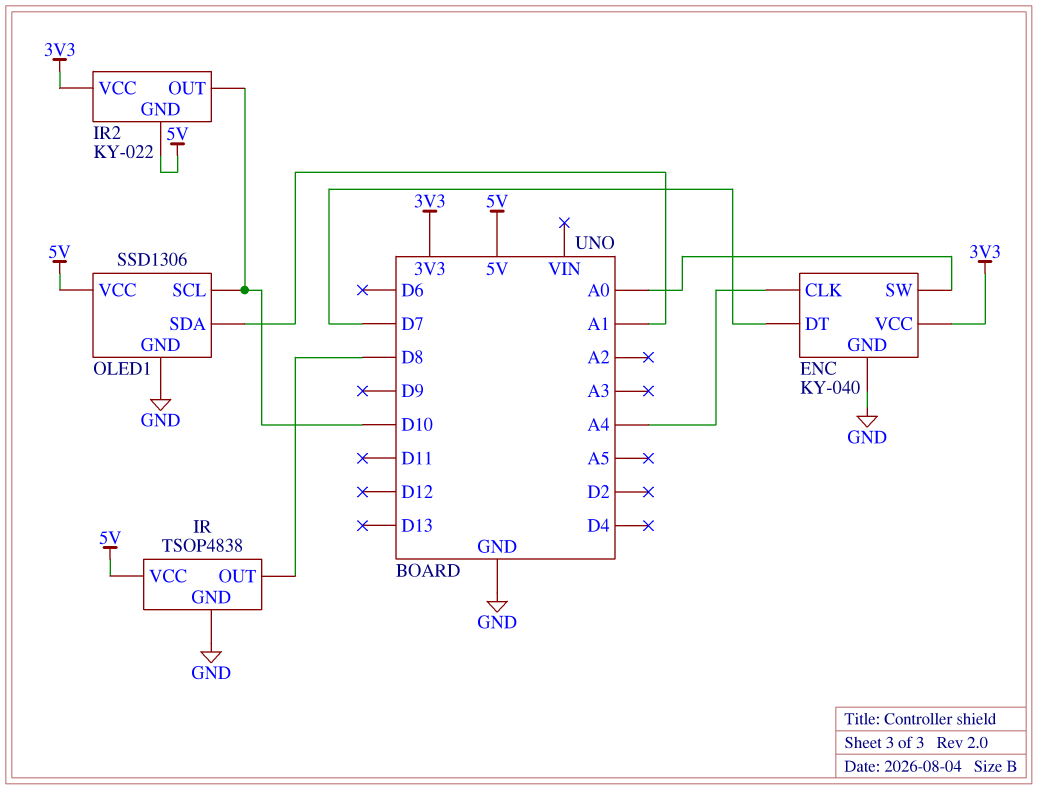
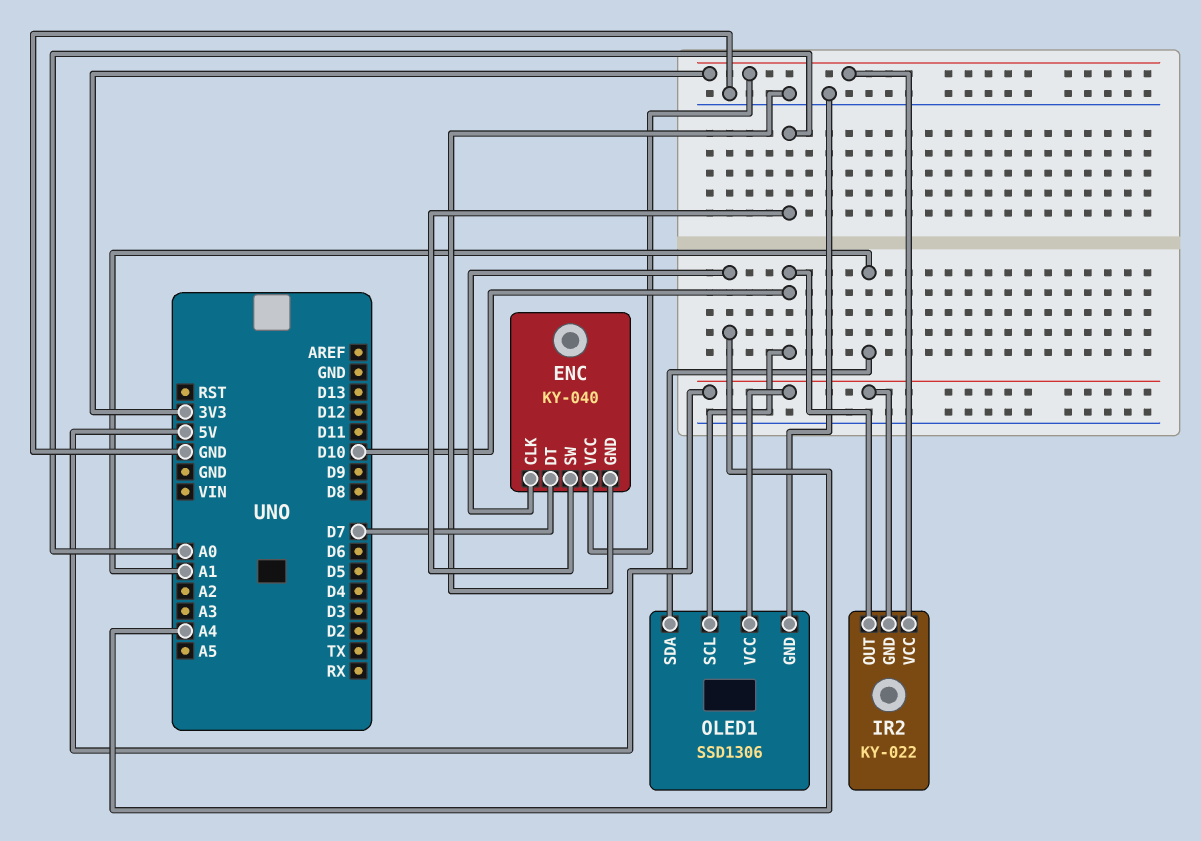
IR: TSOP4838 -> none
IR pin GND: GND -> none
IR pin OUT: D8 -> none
IR pin VCC: 5V -> none

